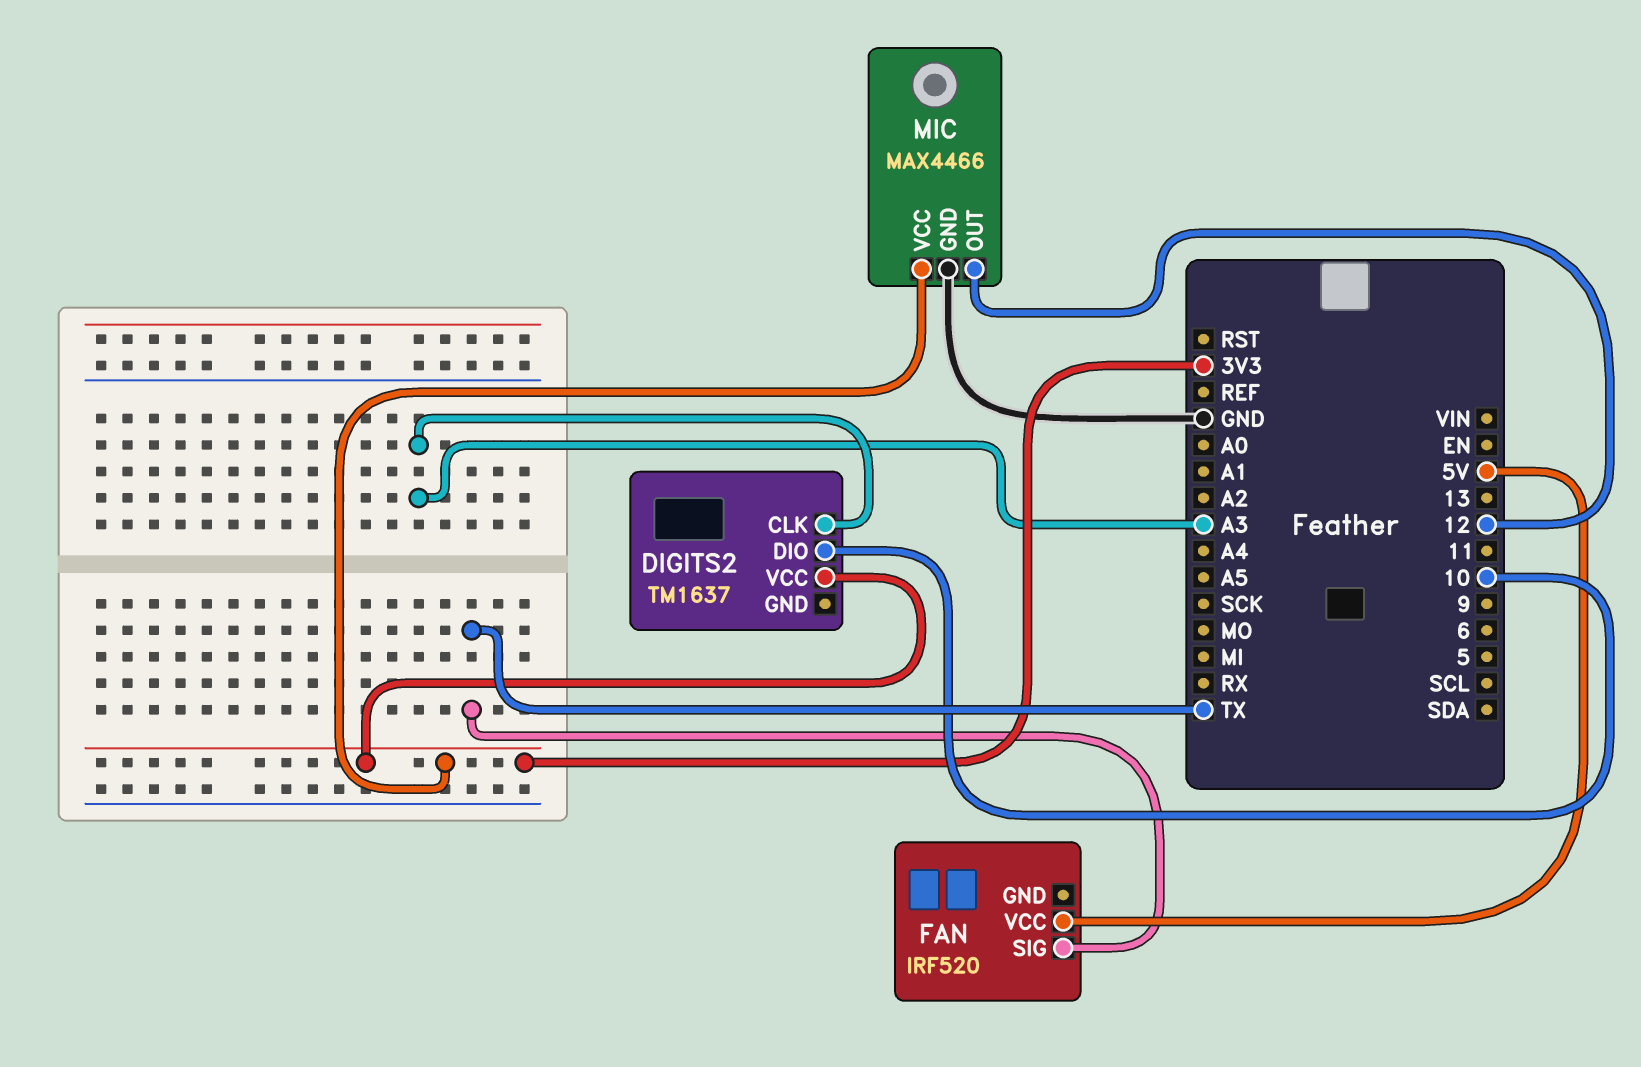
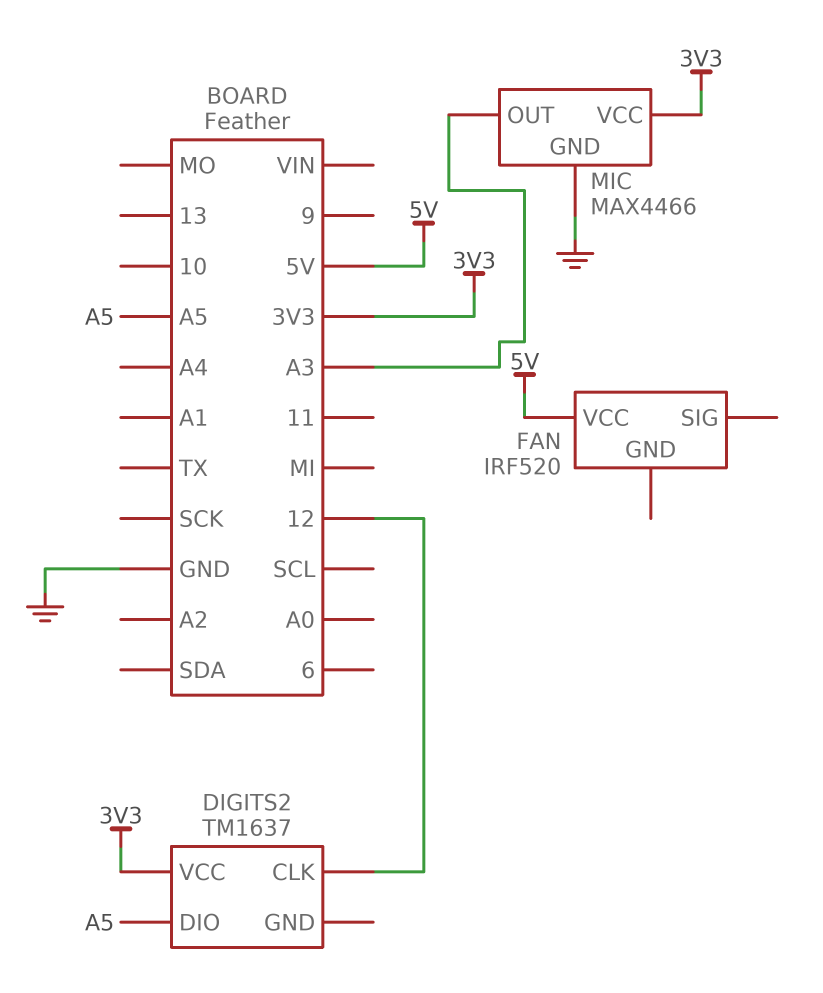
DIGITS2 pin CLK: A3 -> 12
DIGITS2 pin DIO: 10 -> A5
FAN pin SIG: TX -> none
MIC pin OUT: 12 -> A3

